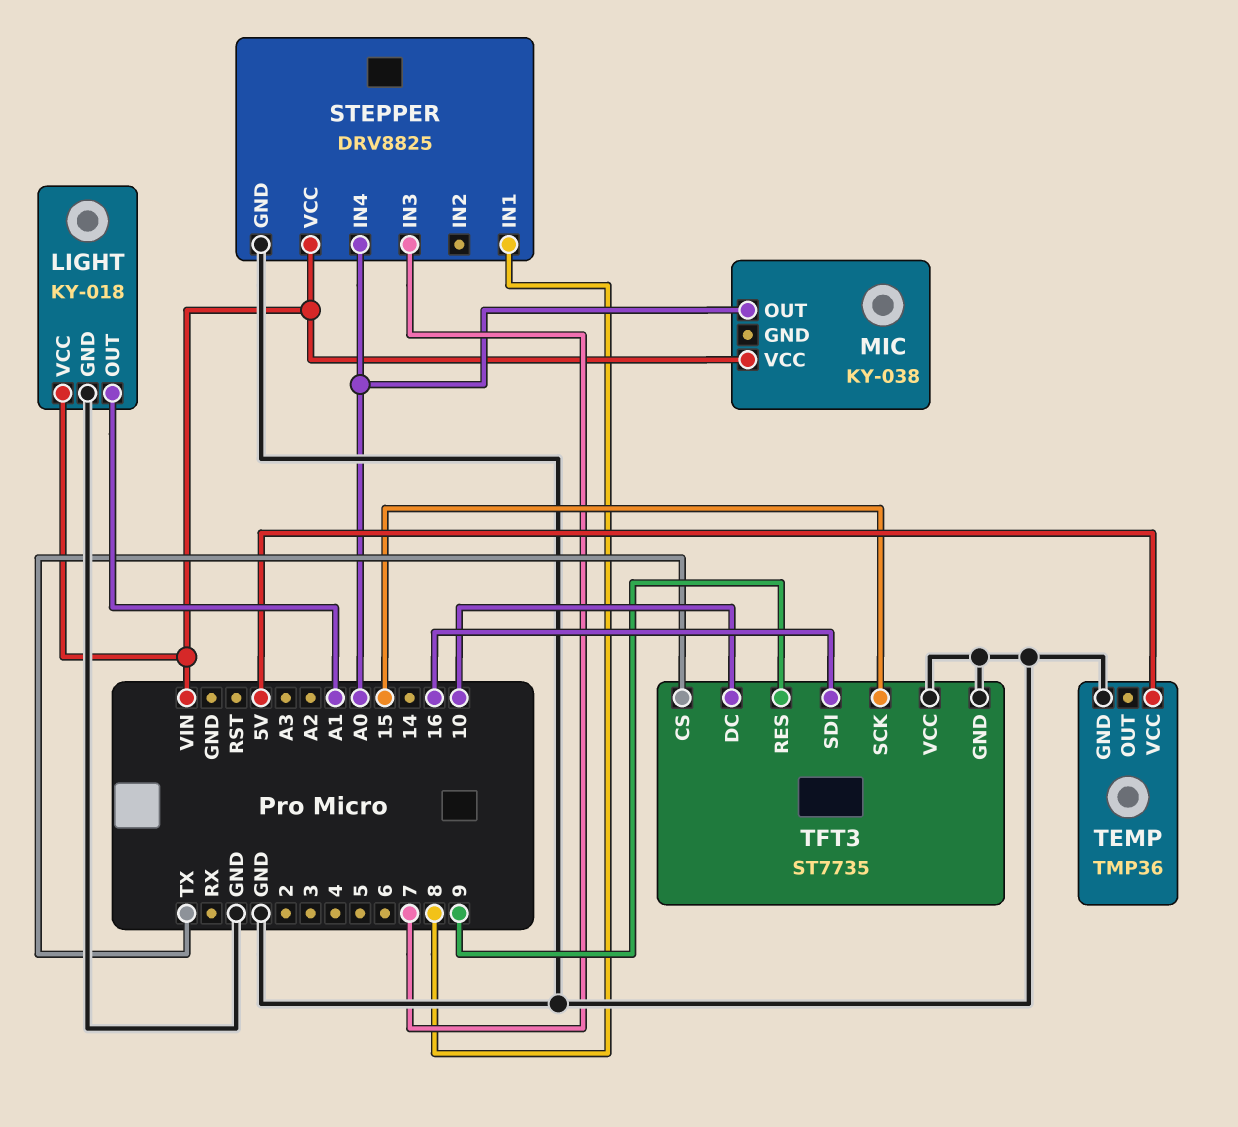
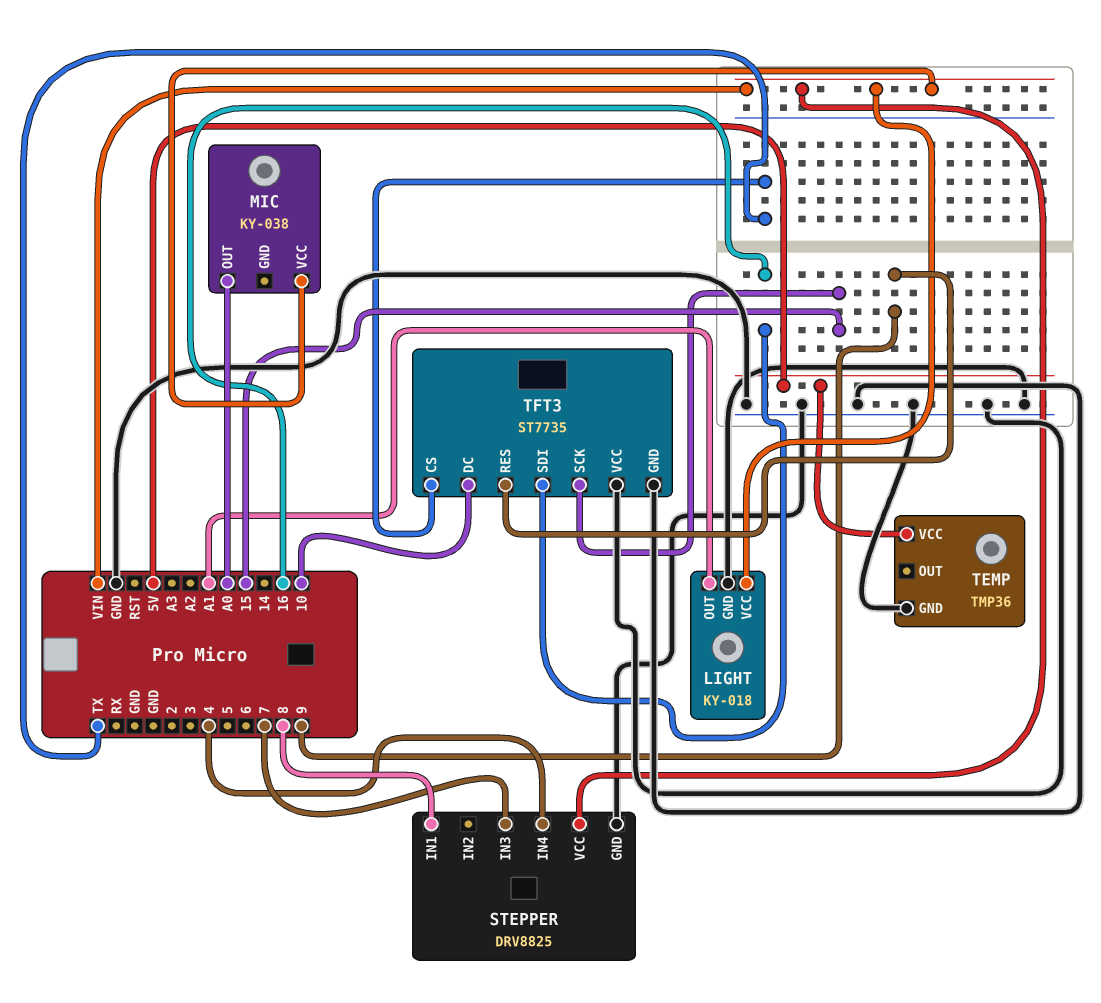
STEPPER pin IN4: A0 -> 4

